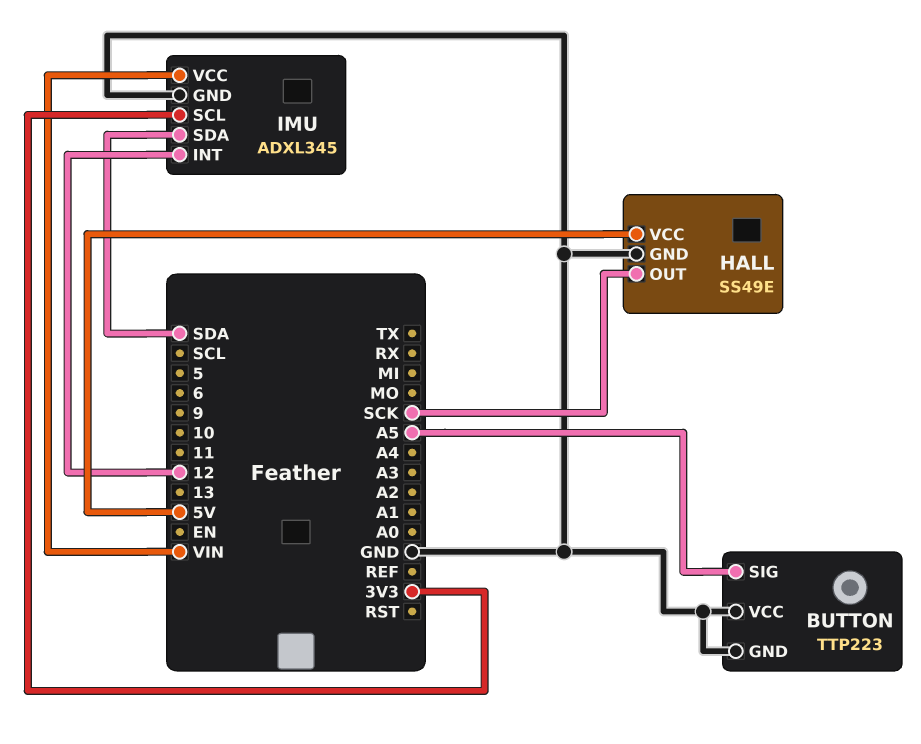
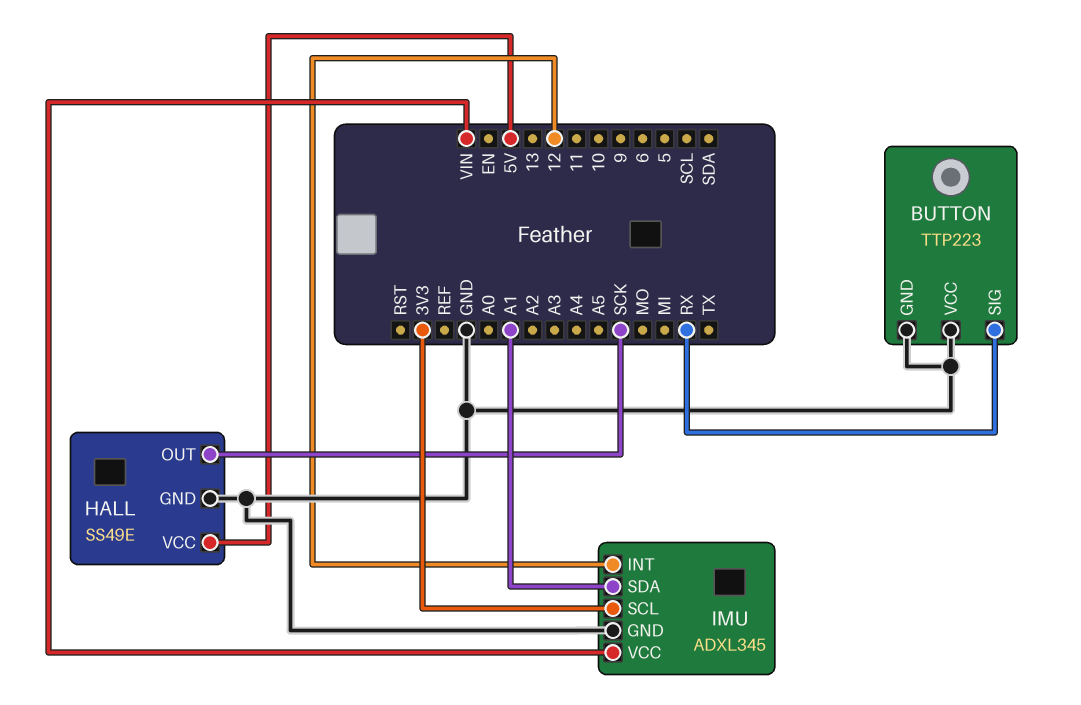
BUTTON pin SIG: A5 -> RX
IMU pin SDA: SDA -> A1

